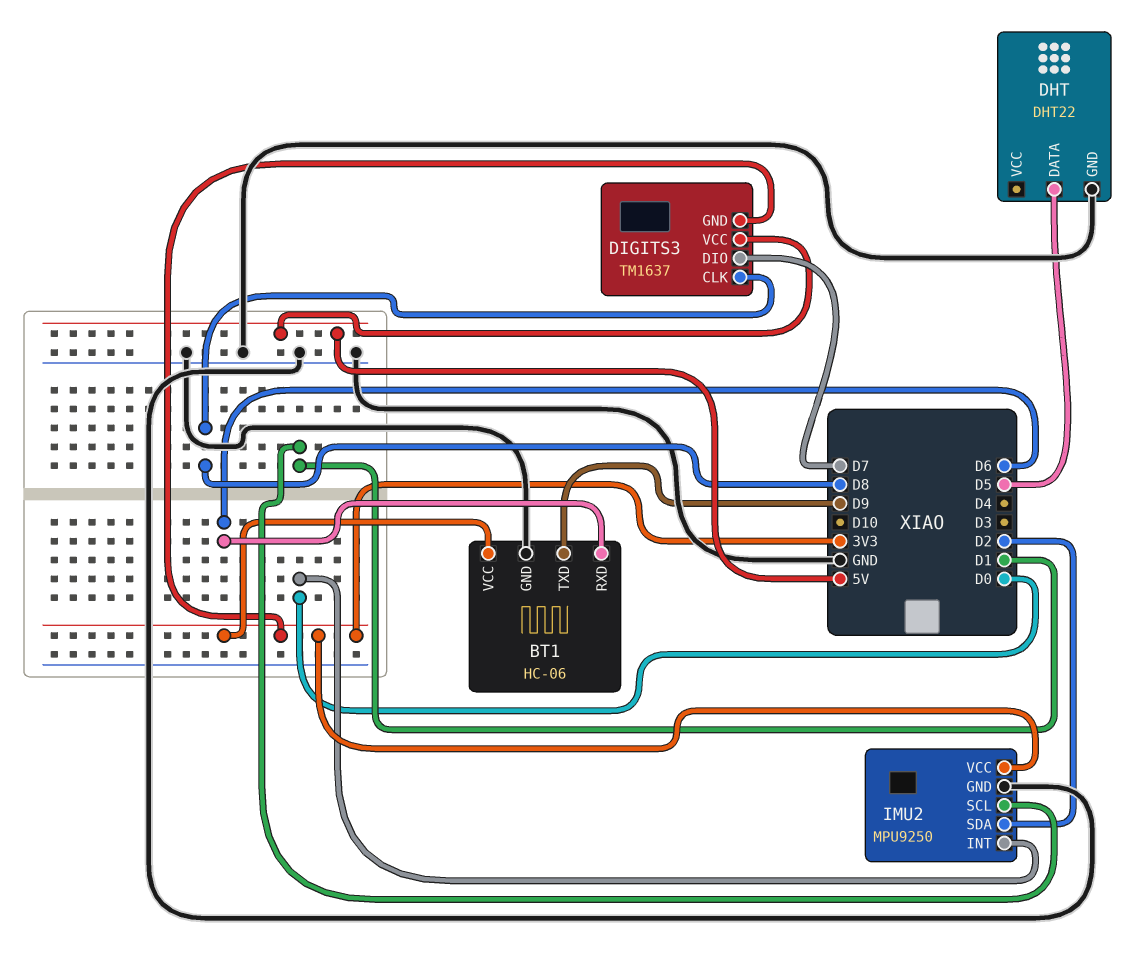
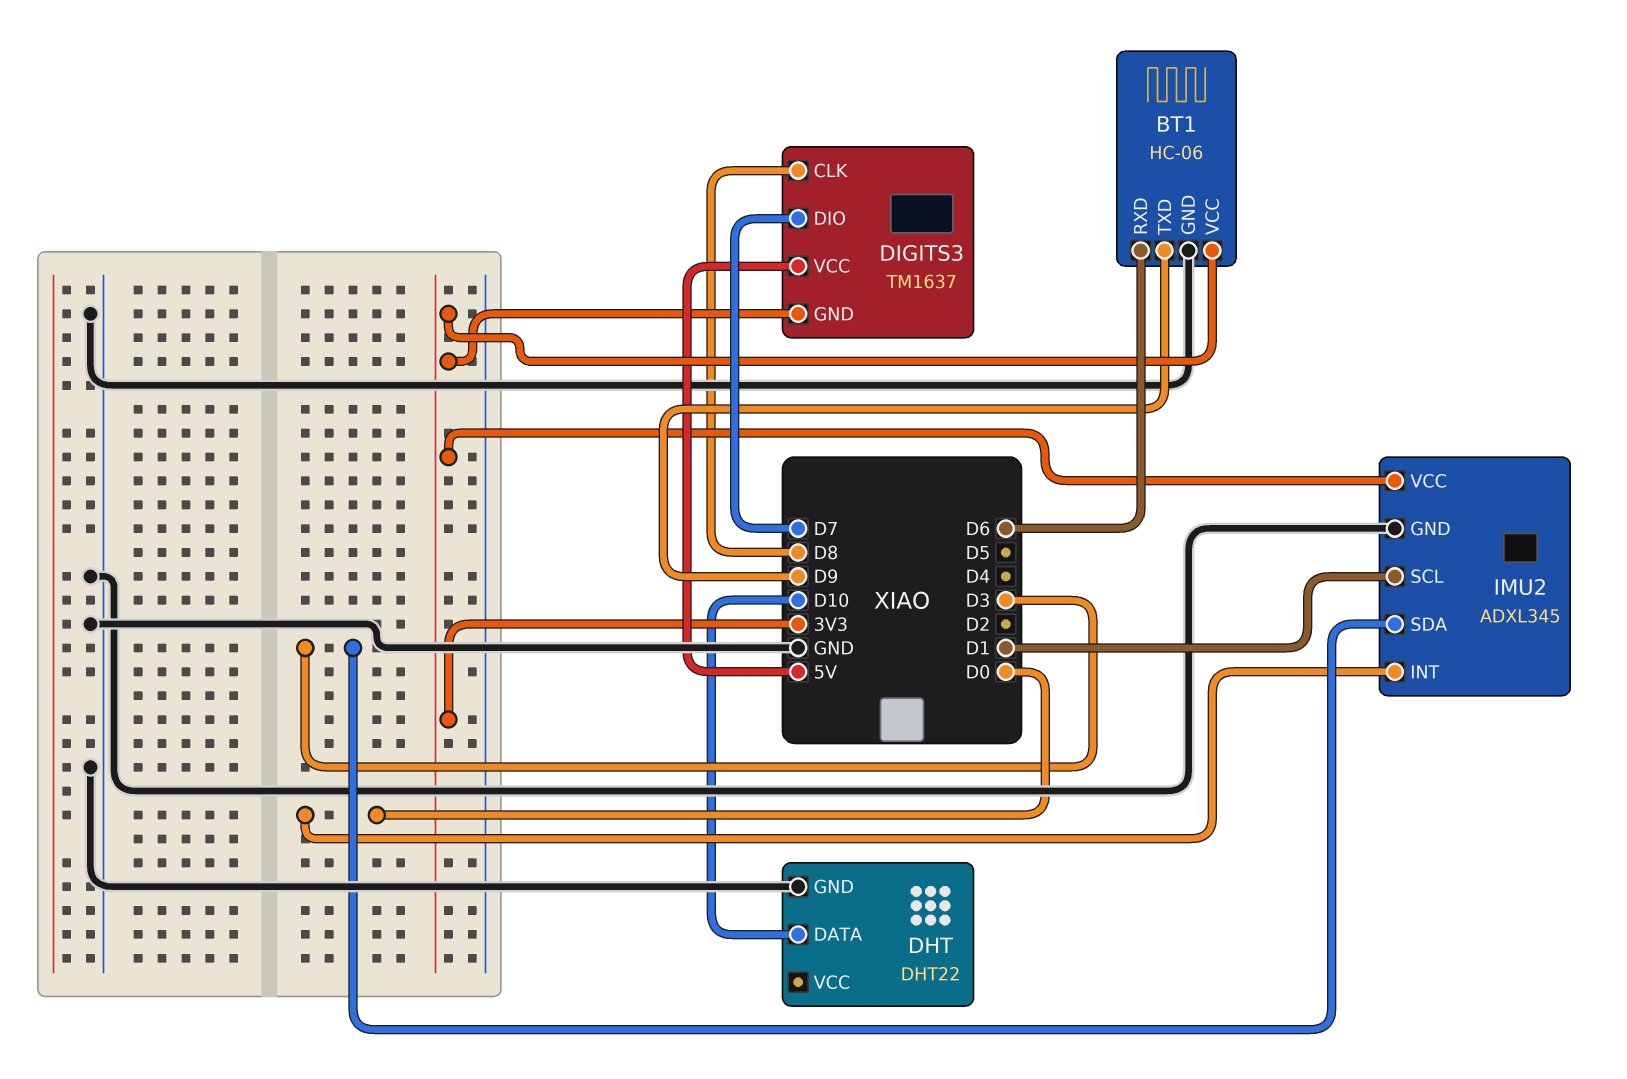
DHT pin DATA: D5 -> D10
IMU2: MPU9250 -> ADXL345
IMU2 pin SDA: D2 -> D3

